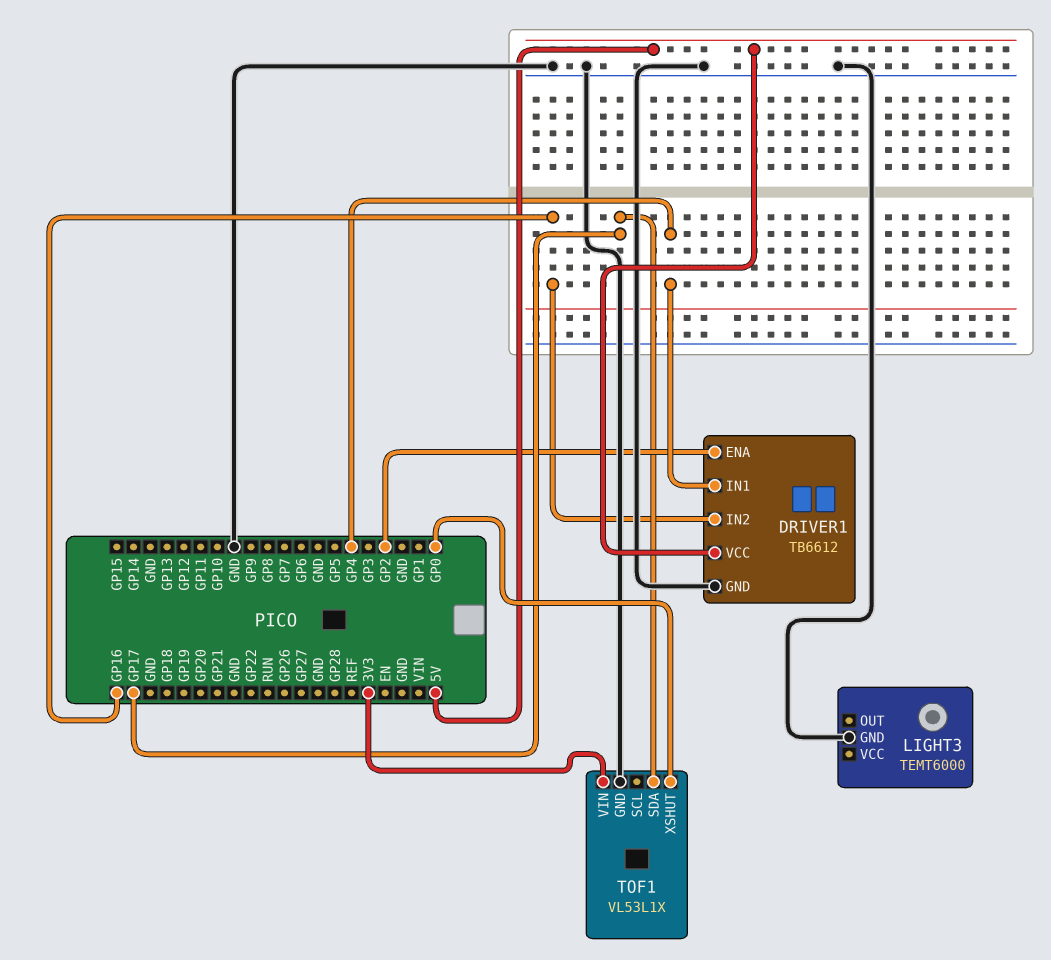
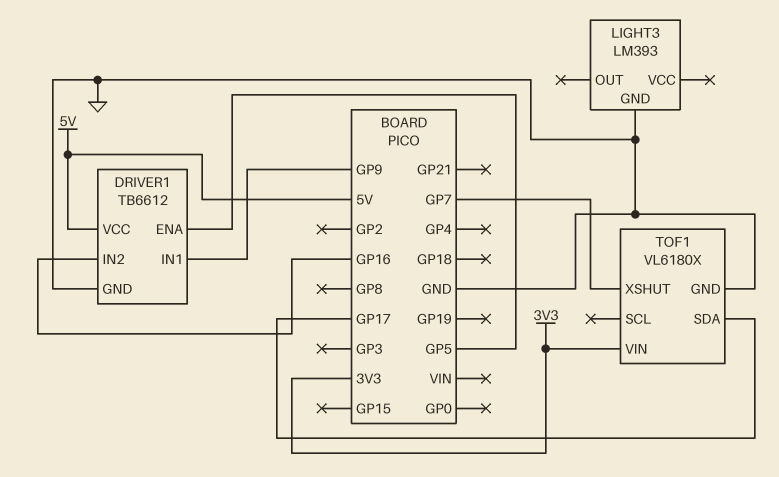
DRIVER1 pin ENA: GP2 -> GP5
DRIVER1 pin IN1: GP4 -> GP9
LIGHT3: TEMT6000 -> LM393
TOF1: VL53L1X -> VL6180X
TOF1 pin XSHUT: GP0 -> GP7

